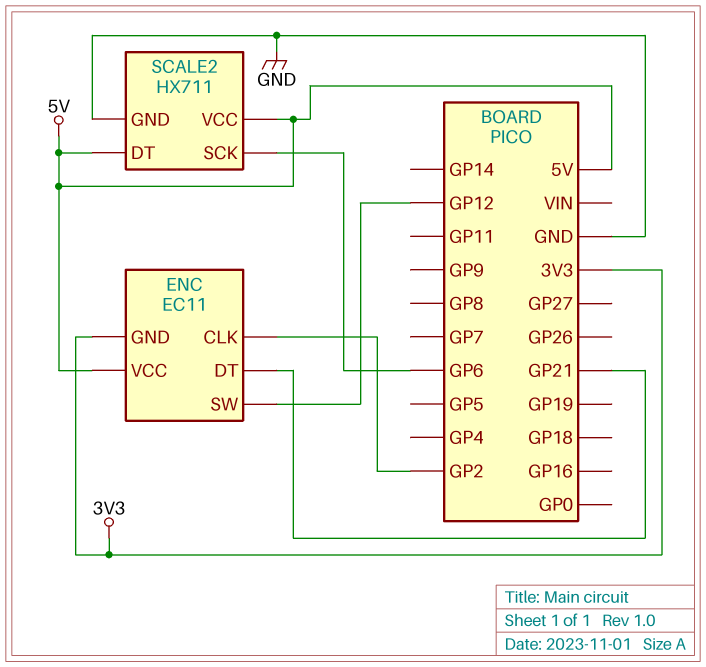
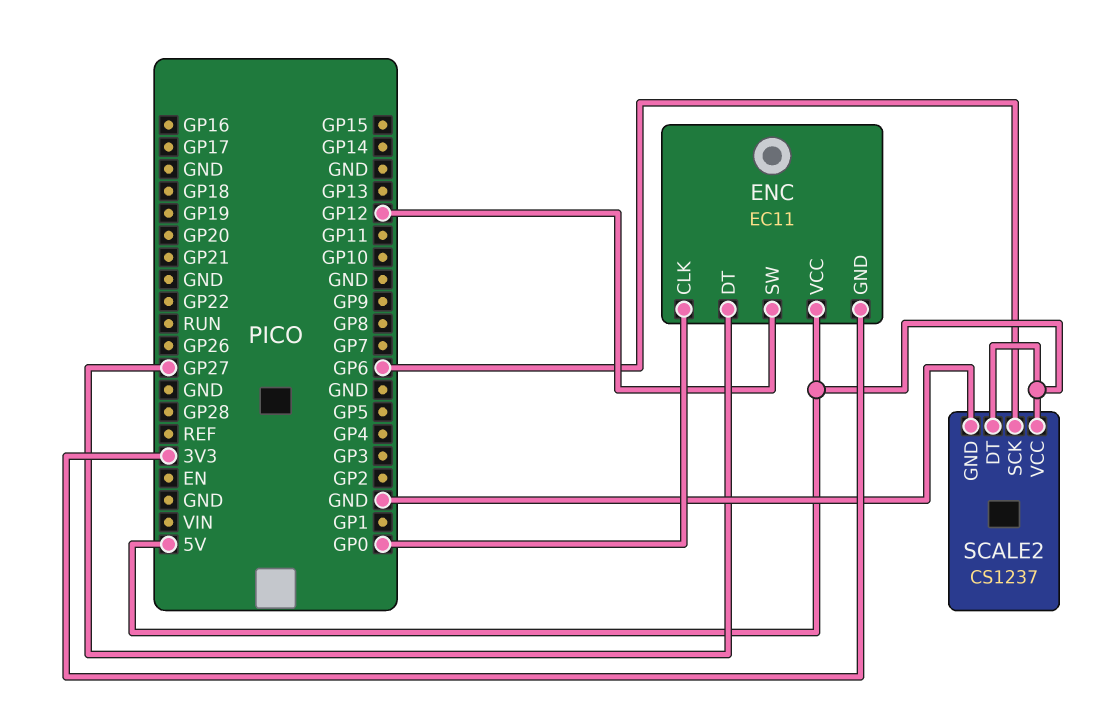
ENC pin CLK: GP2 -> GP0
ENC pin DT: GP21 -> GP27
SCALE2: HX711 -> CS1237

